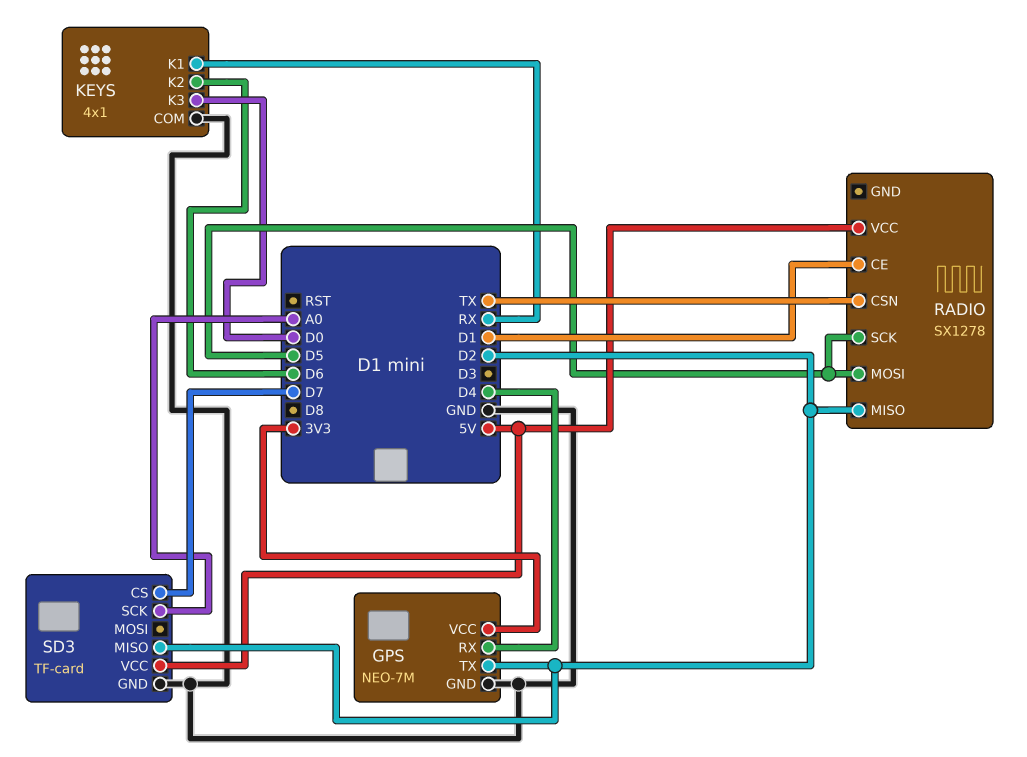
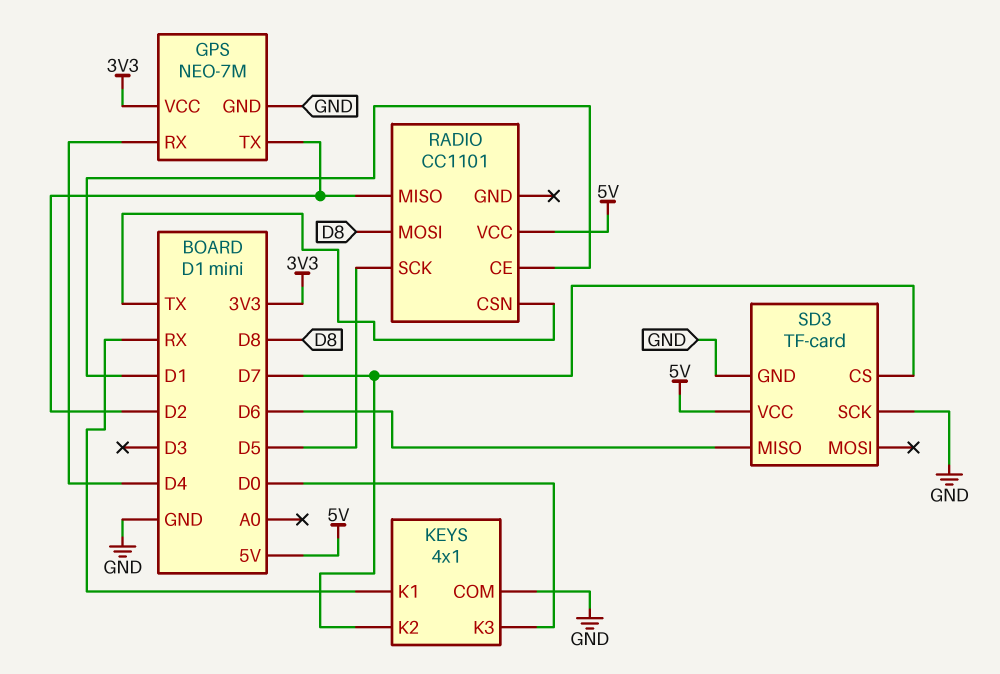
KEYS pin K2: D6 -> D7
RADIO: SX1278 -> CC1101
RADIO pin MOSI: D5 -> D8
SD3 pin MISO: D2 -> D6
SD3 pin SCK: A0 -> GND

